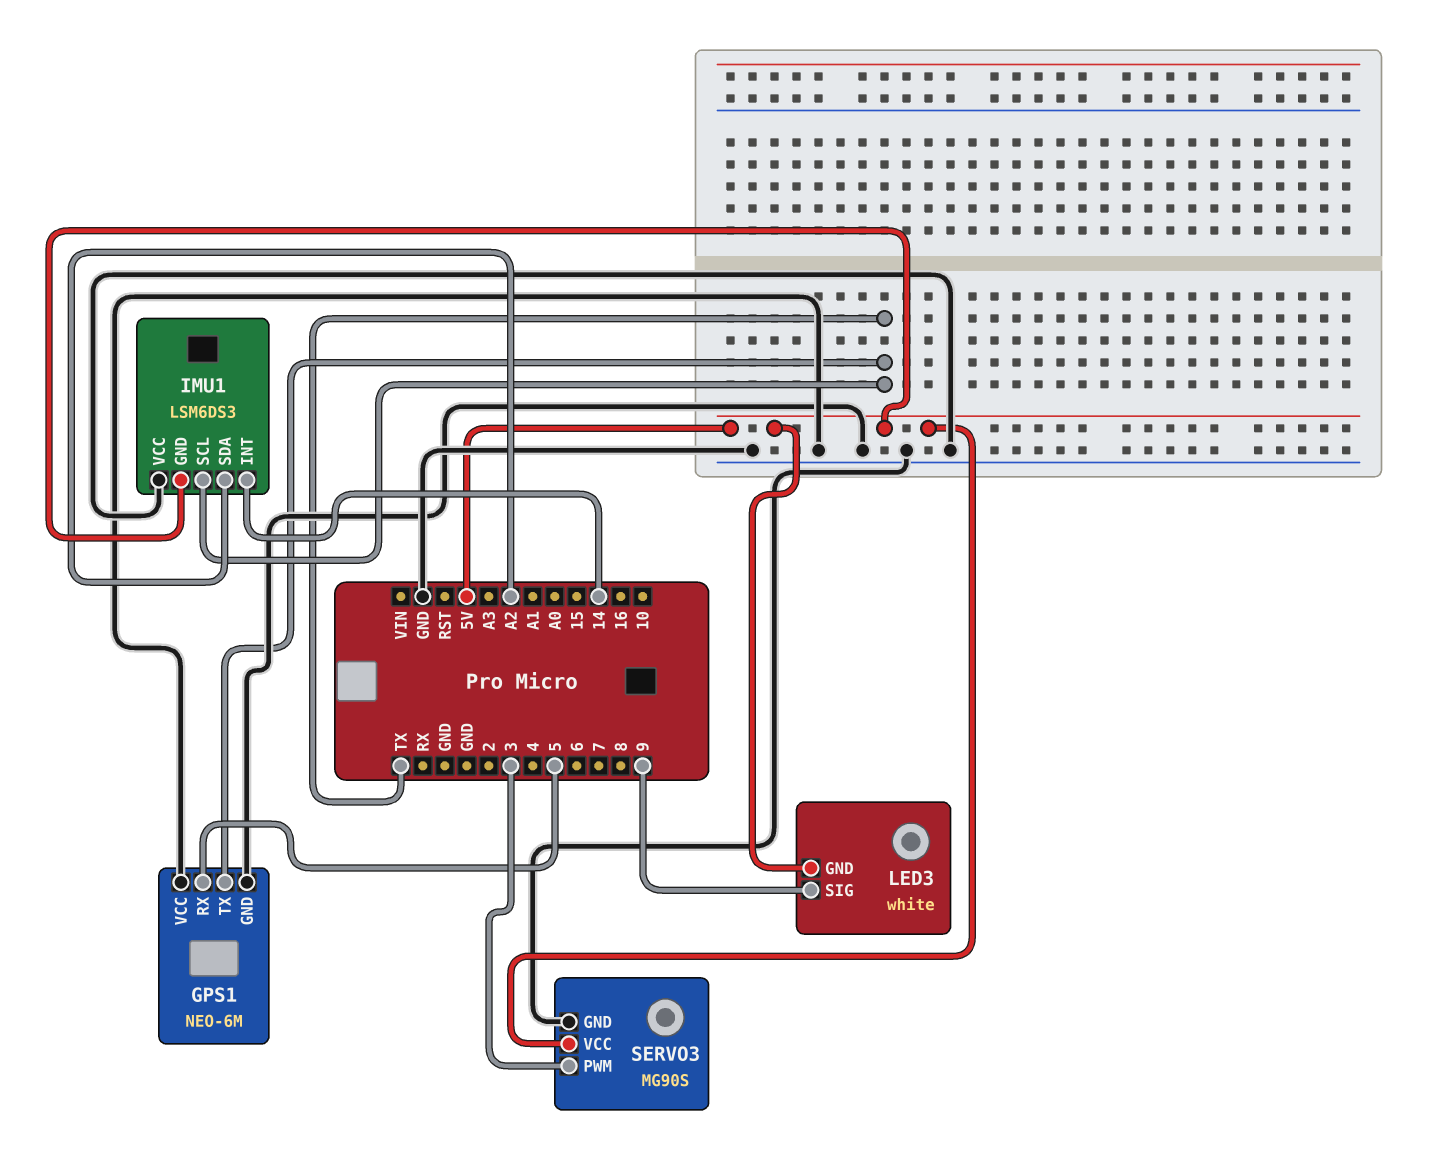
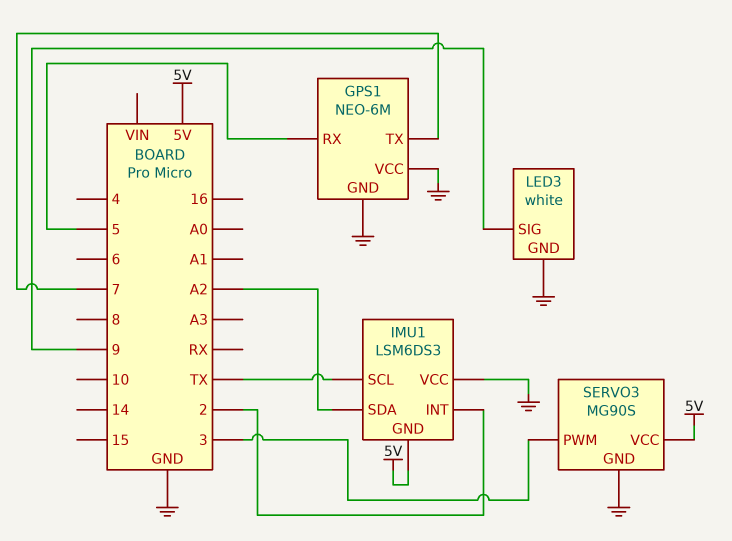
GPS1 pin TX: TX -> 7
IMU1 pin INT: 14 -> 2
LED3 pin GND: 5V -> GND

